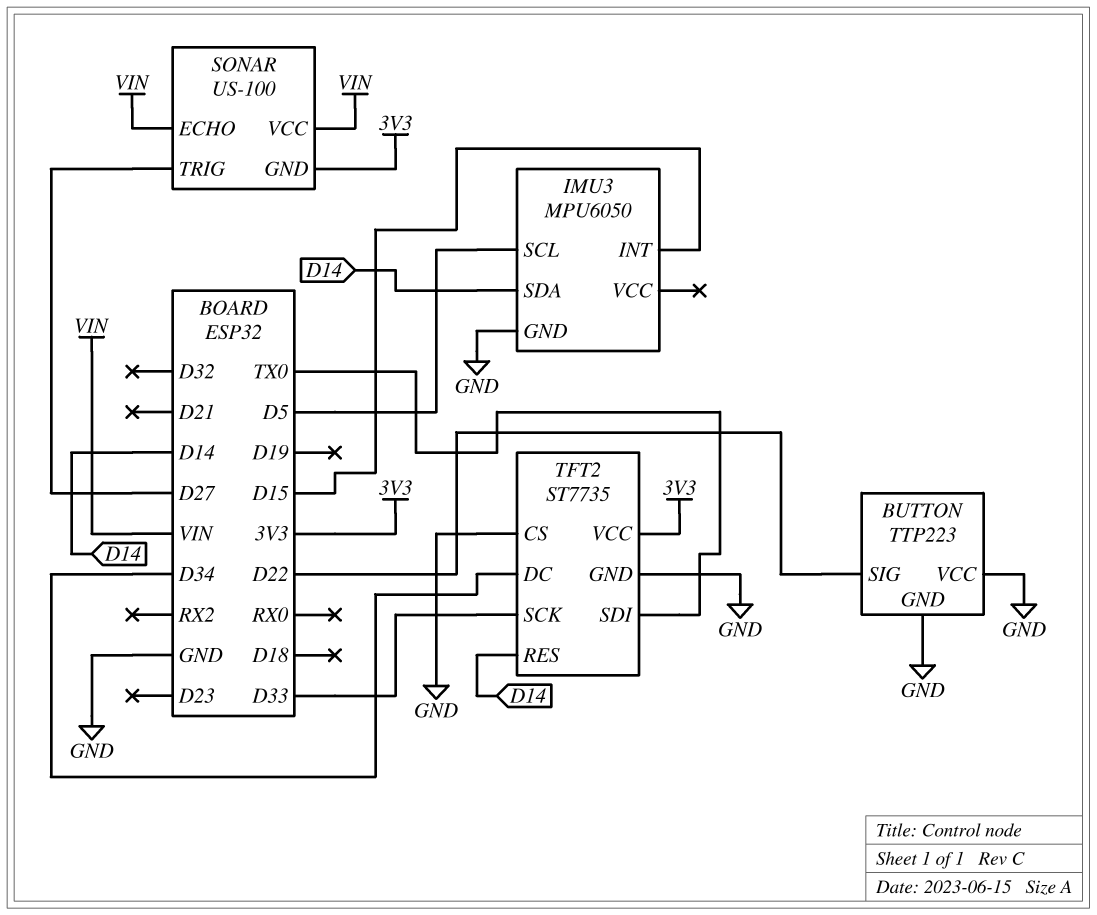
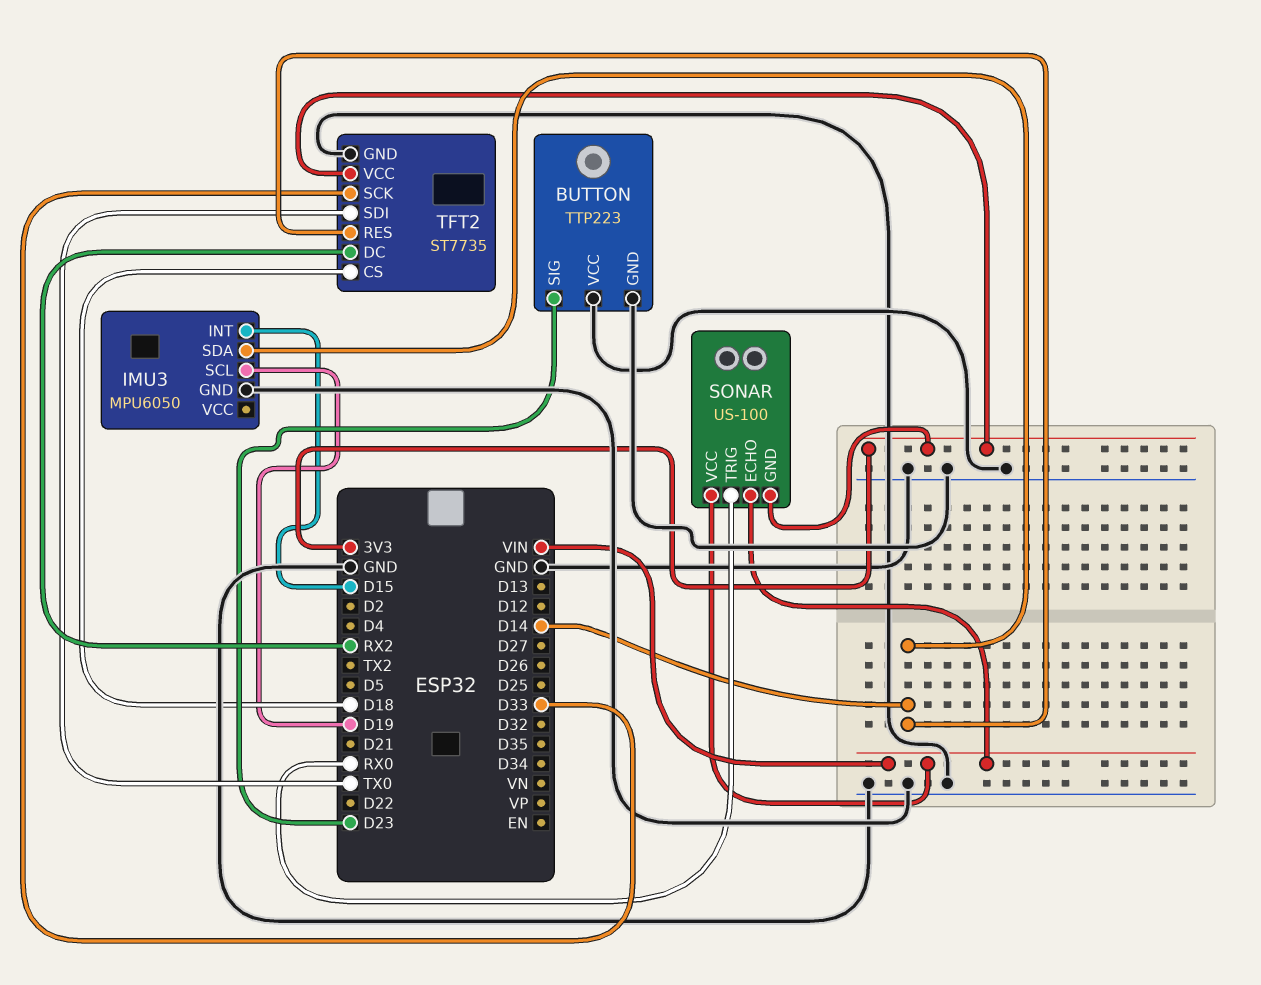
BUTTON pin SIG: D22 -> D23
IMU3 pin SCL: D5 -> D19
SONAR pin TRIG: D27 -> RX0
TFT2 pin CS: GND -> D18
TFT2 pin DC: D34 -> RX2

